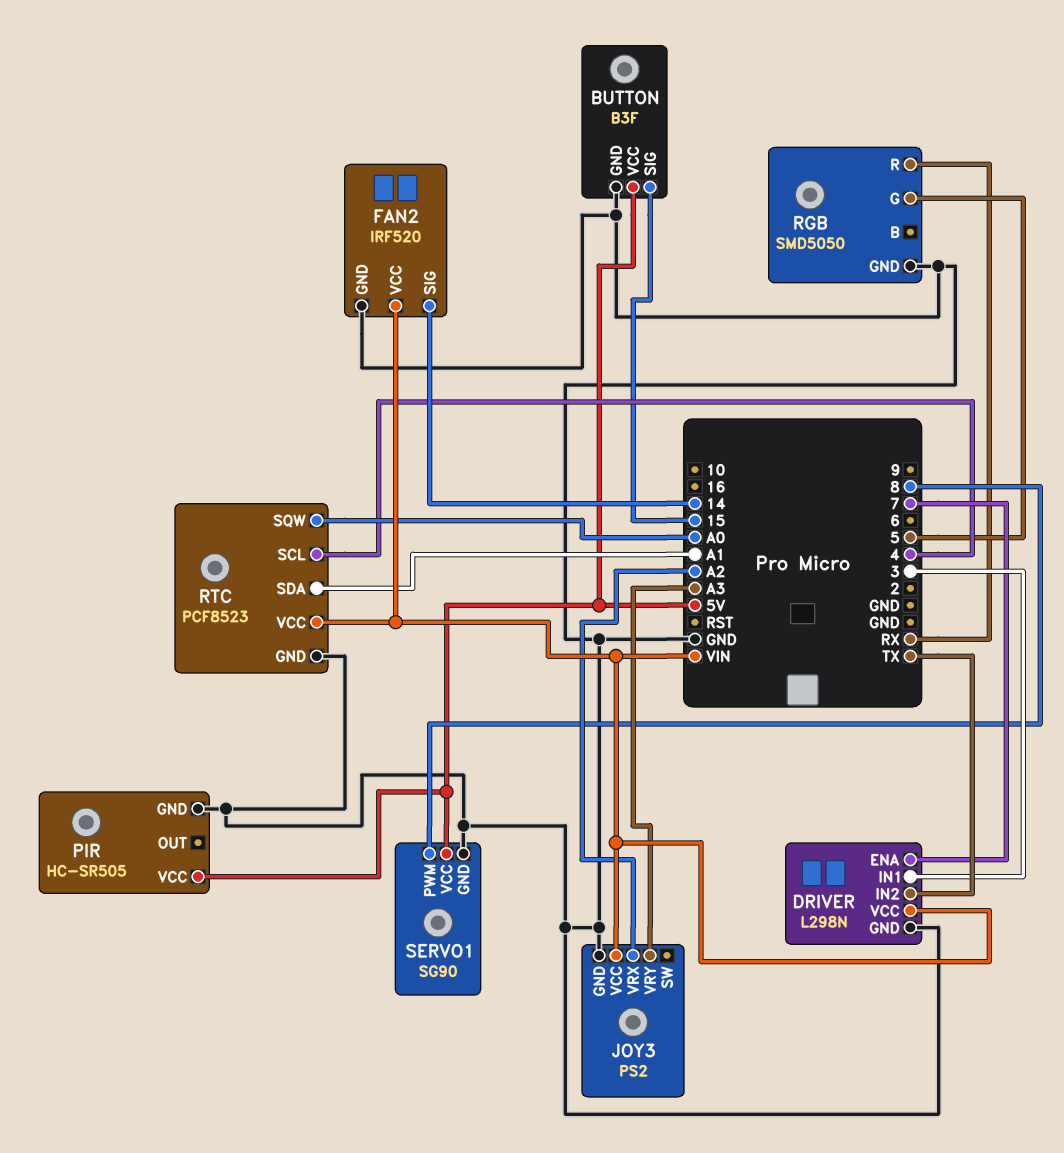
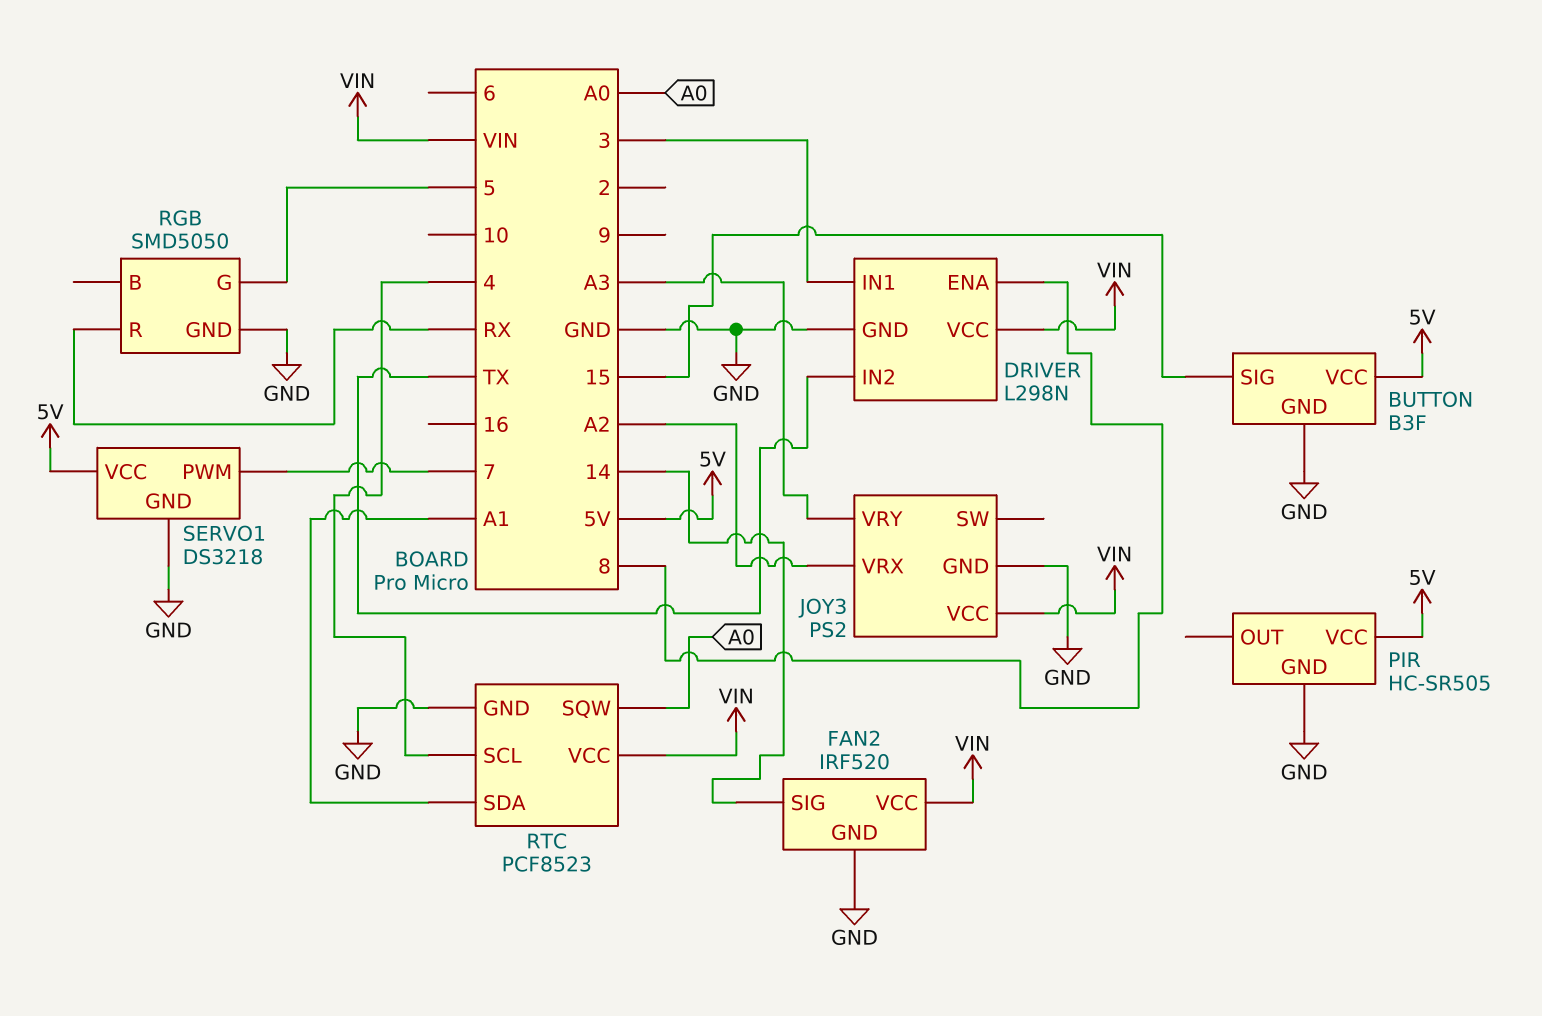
DRIVER pin ENA: 7 -> 8
SERVO1: SG90 -> DS3218
SERVO1 pin PWM: 8 -> 7

